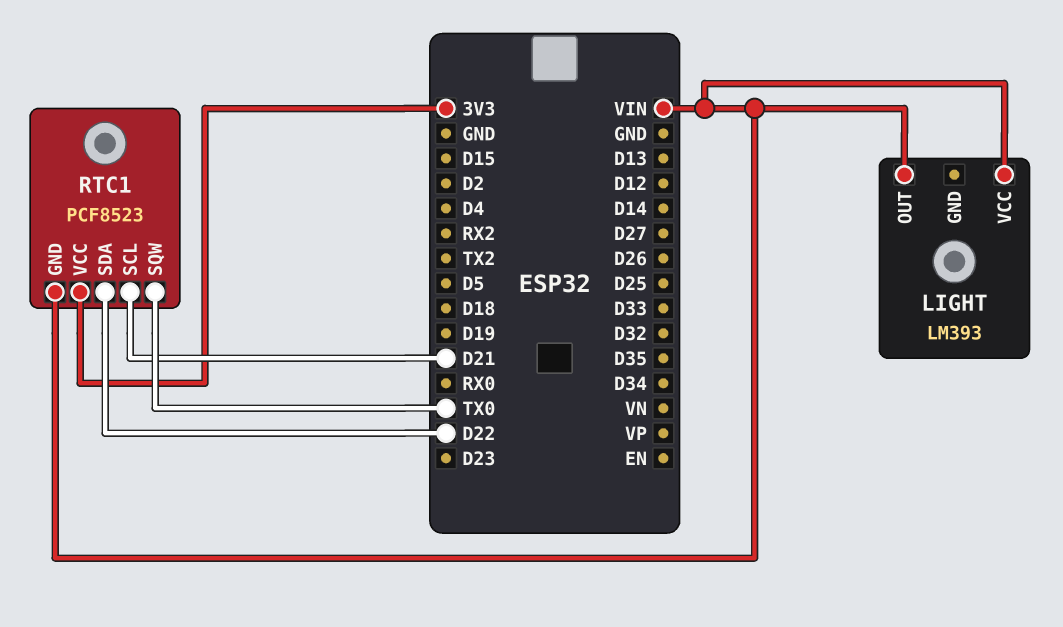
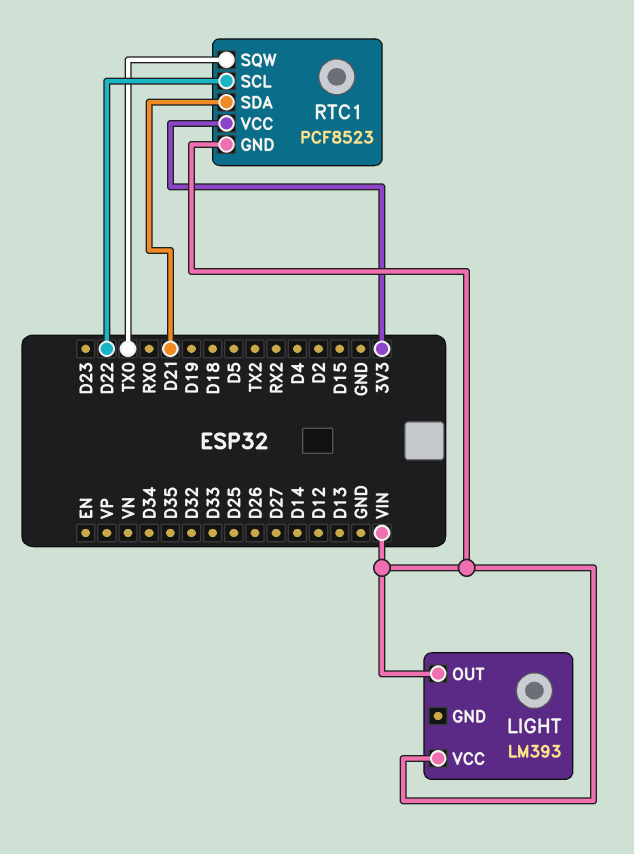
RTC1 pin SCL: D21 -> D22
RTC1 pin SDA: D22 -> D21

